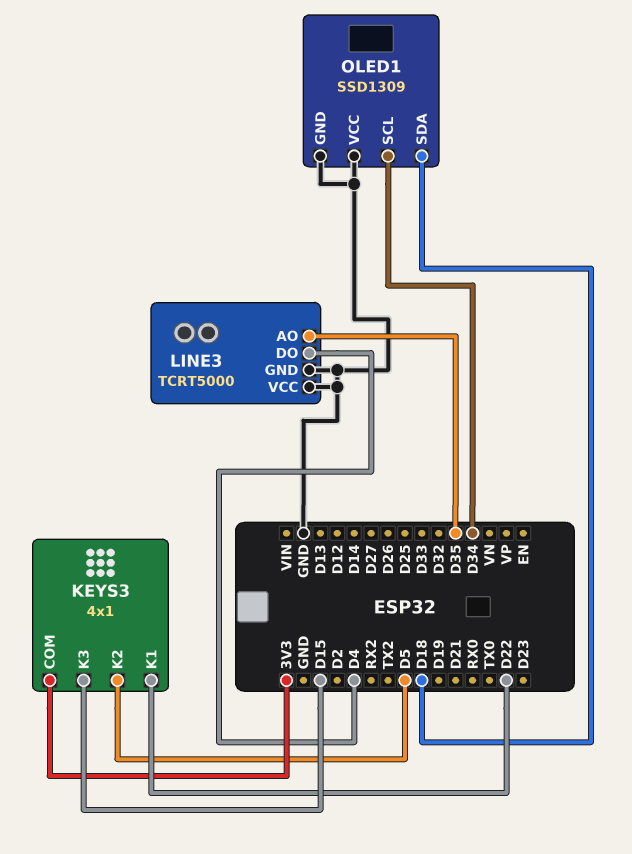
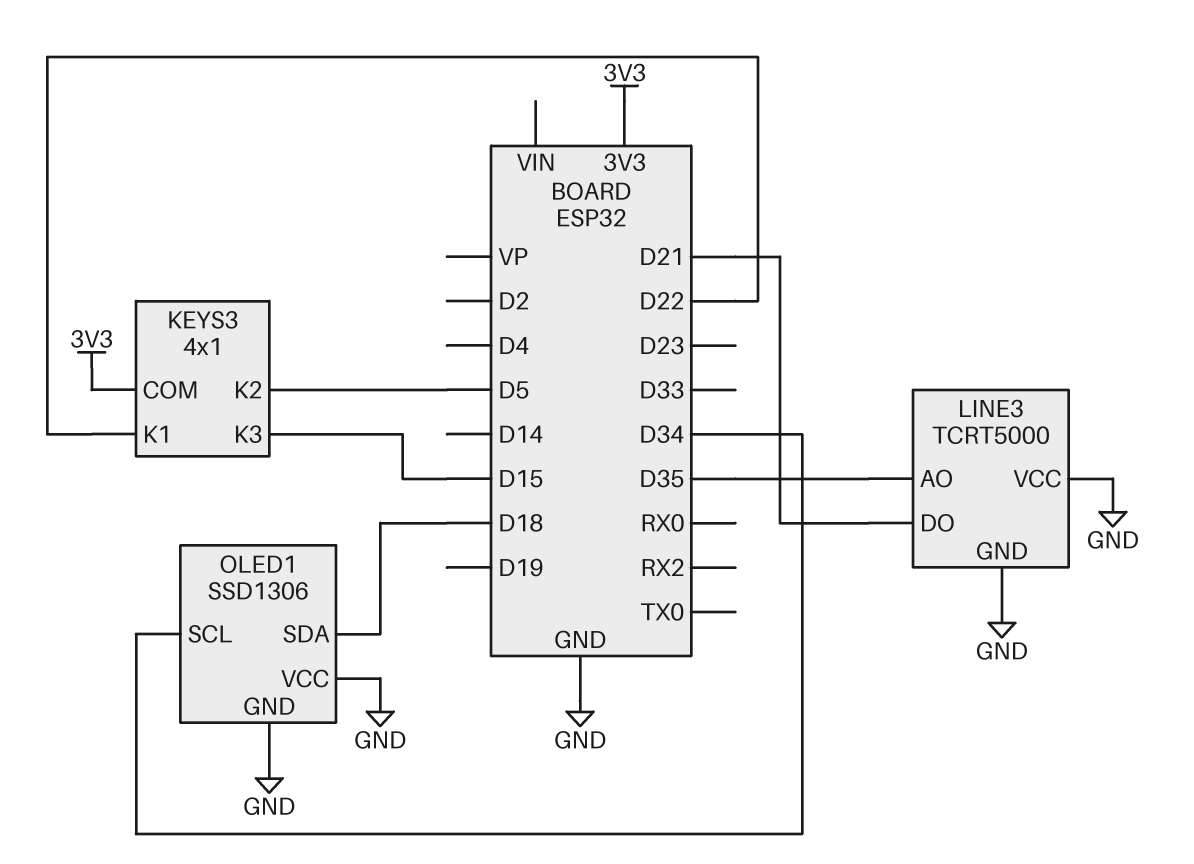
LINE3 pin DO: D4 -> D21
OLED1: SSD1309 -> SSD1306

